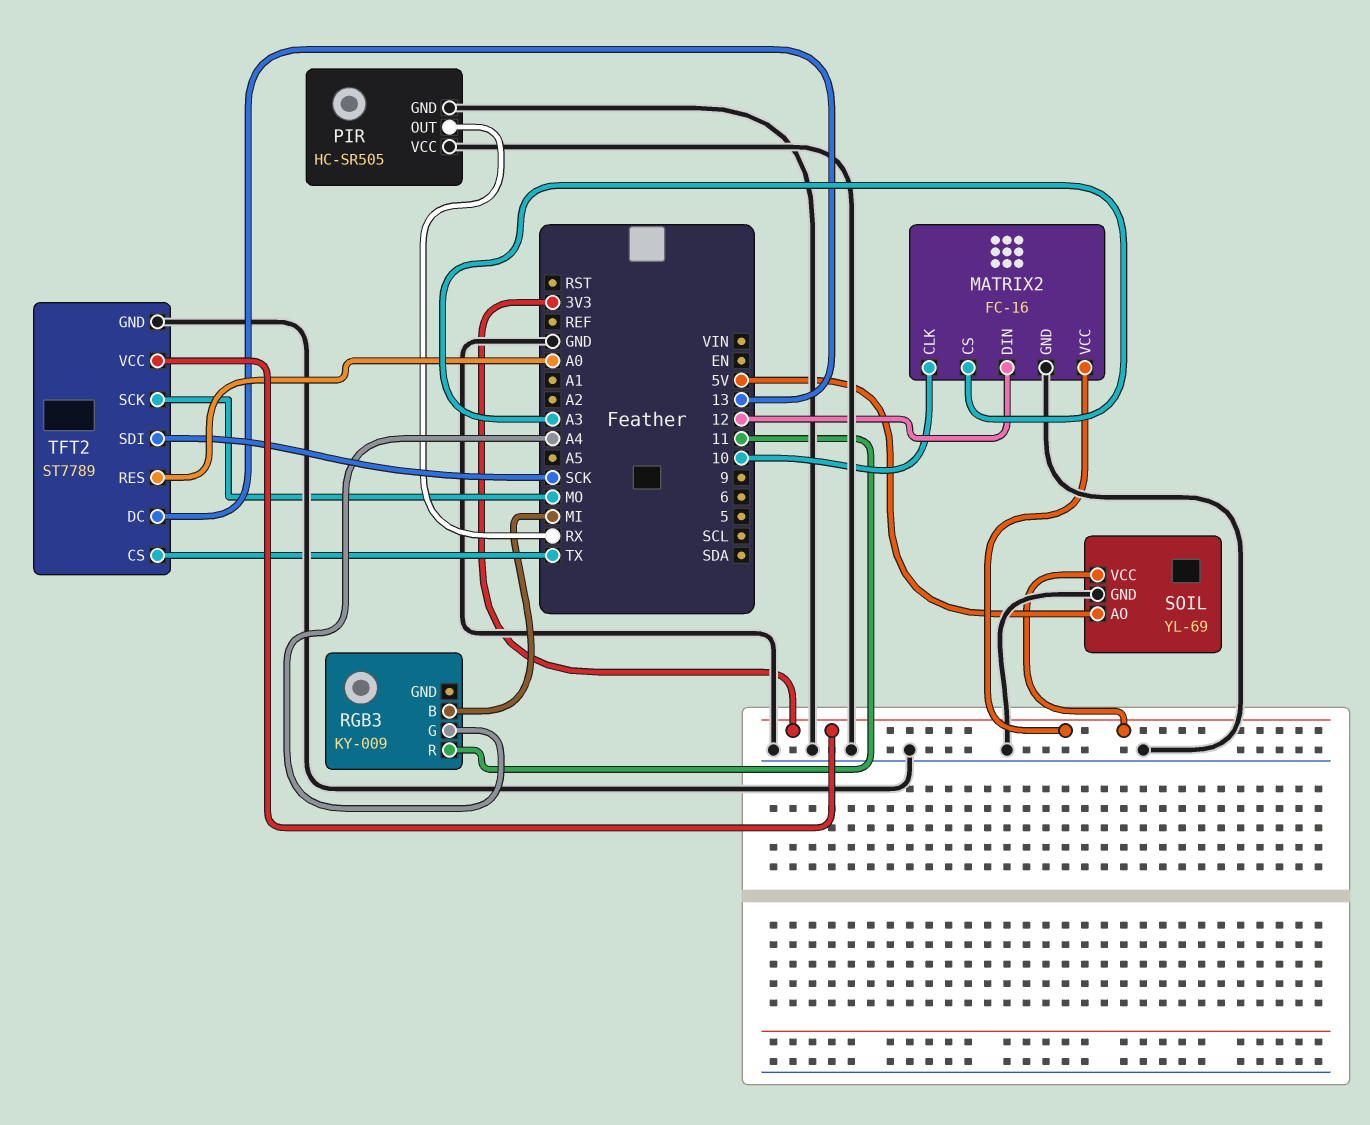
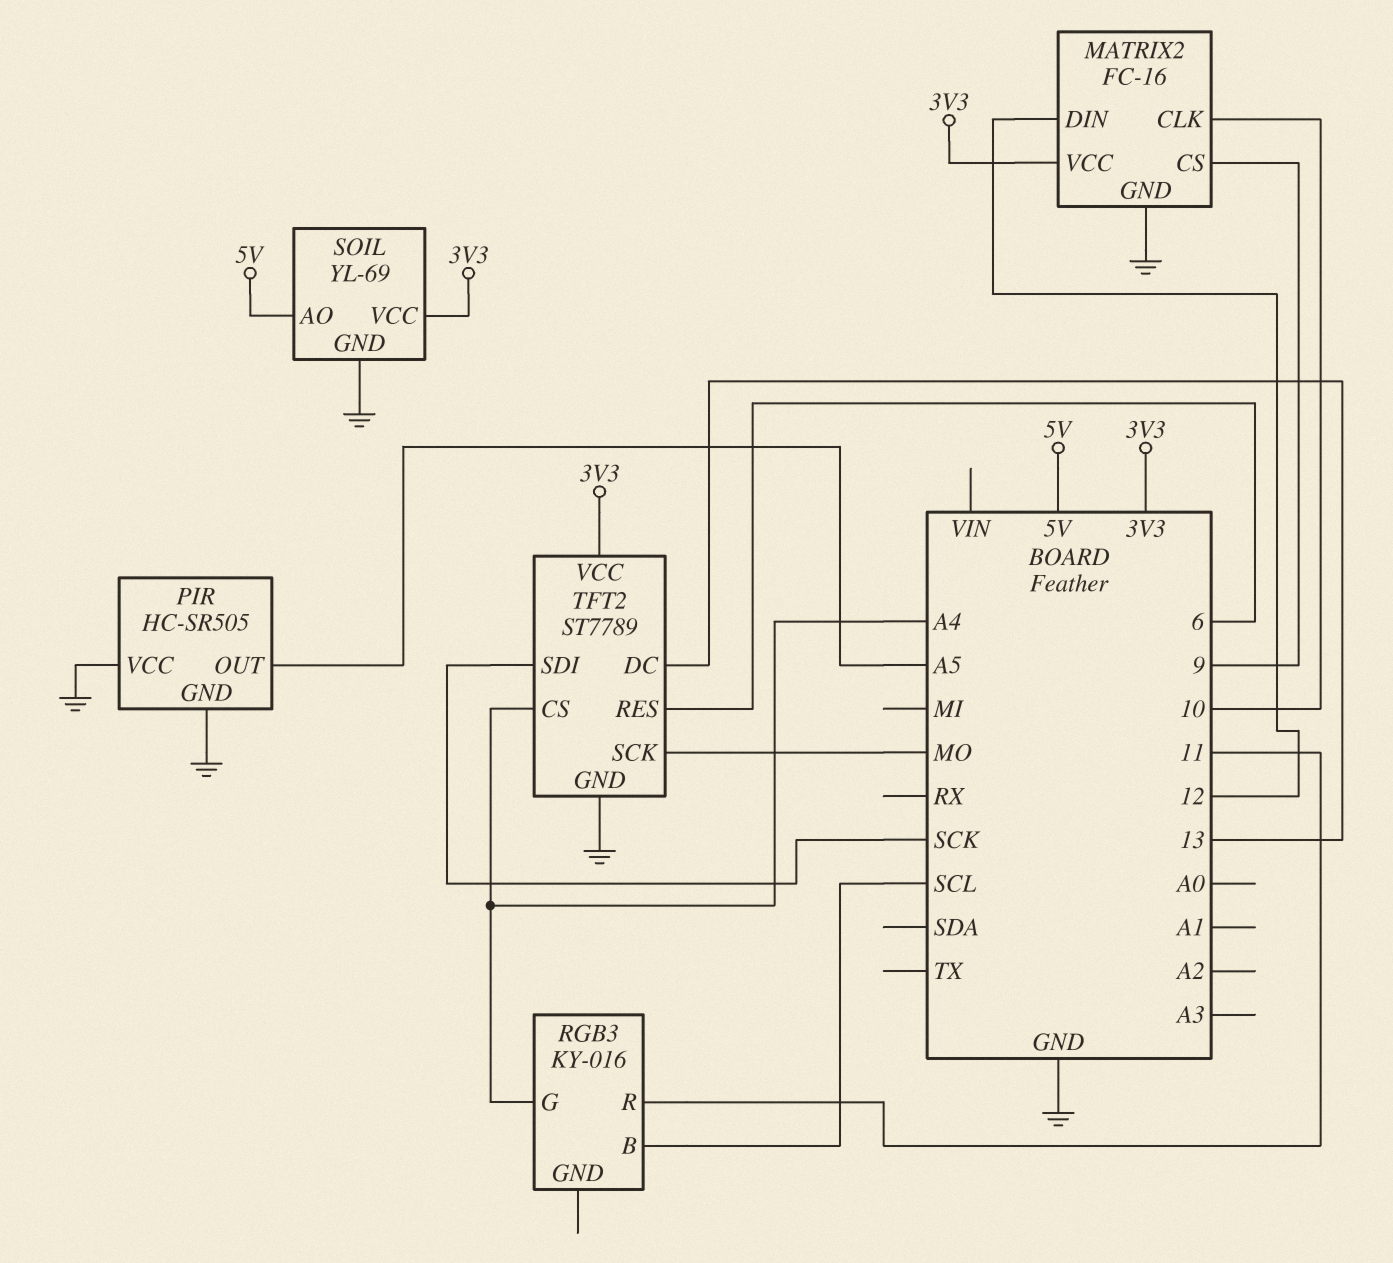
MATRIX2 pin CS: A3 -> 9
PIR pin OUT: RX -> A5
RGB3: KY-009 -> KY-016
RGB3 pin B: MI -> SCL
TFT2 pin CS: TX -> A4
TFT2 pin RES: A0 -> 6

